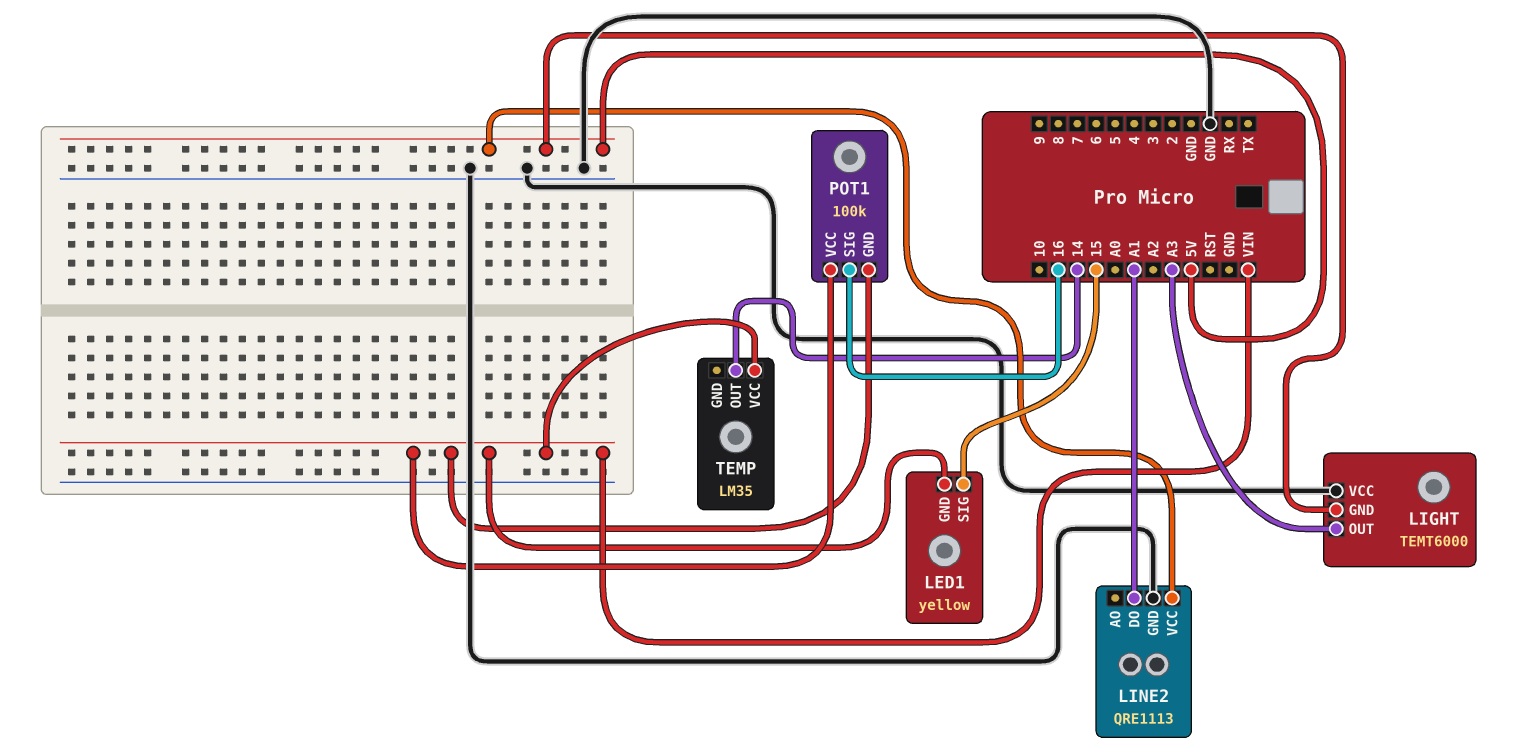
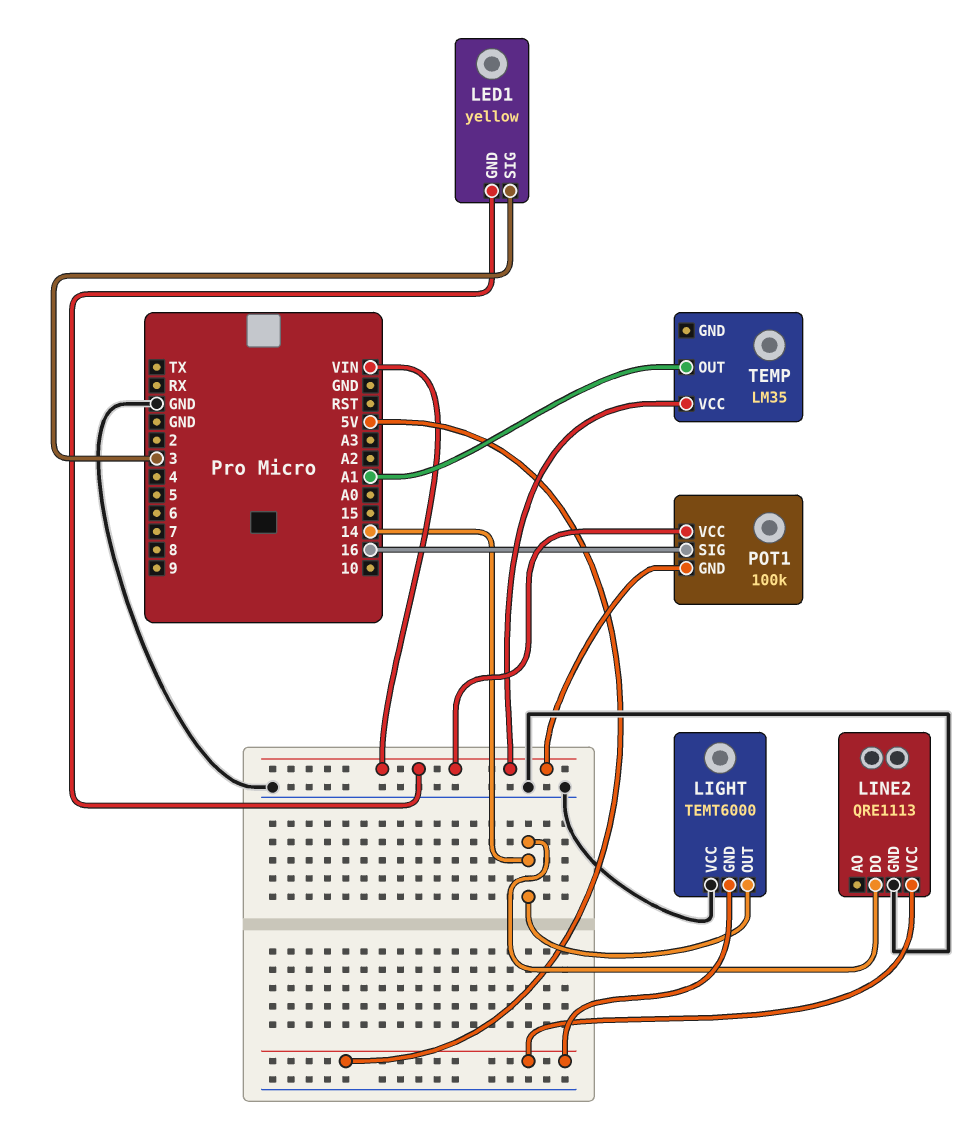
LED1 pin SIG: 15 -> 3
LIGHT pin OUT: A3 -> 14
LINE2 pin DO: A1 -> 14
TEMP pin OUT: 14 -> A1

